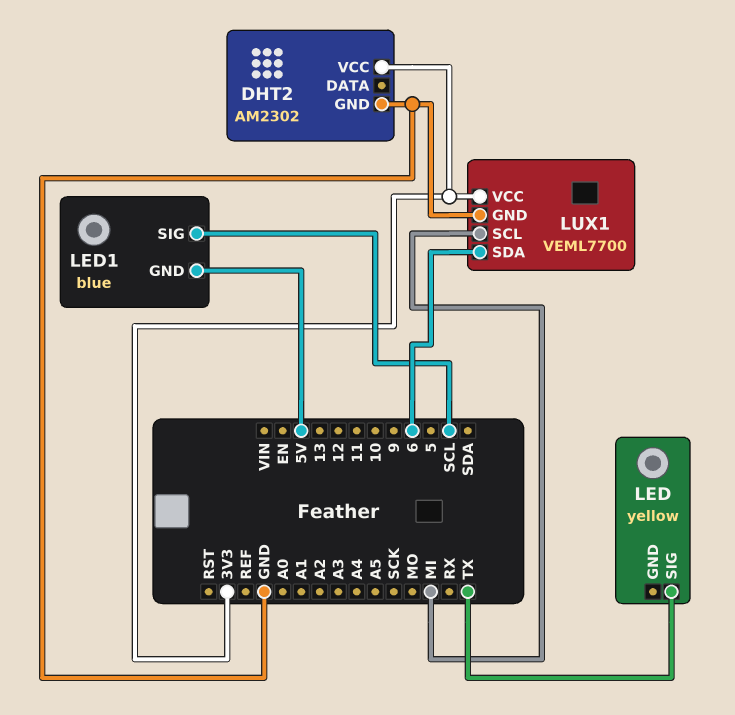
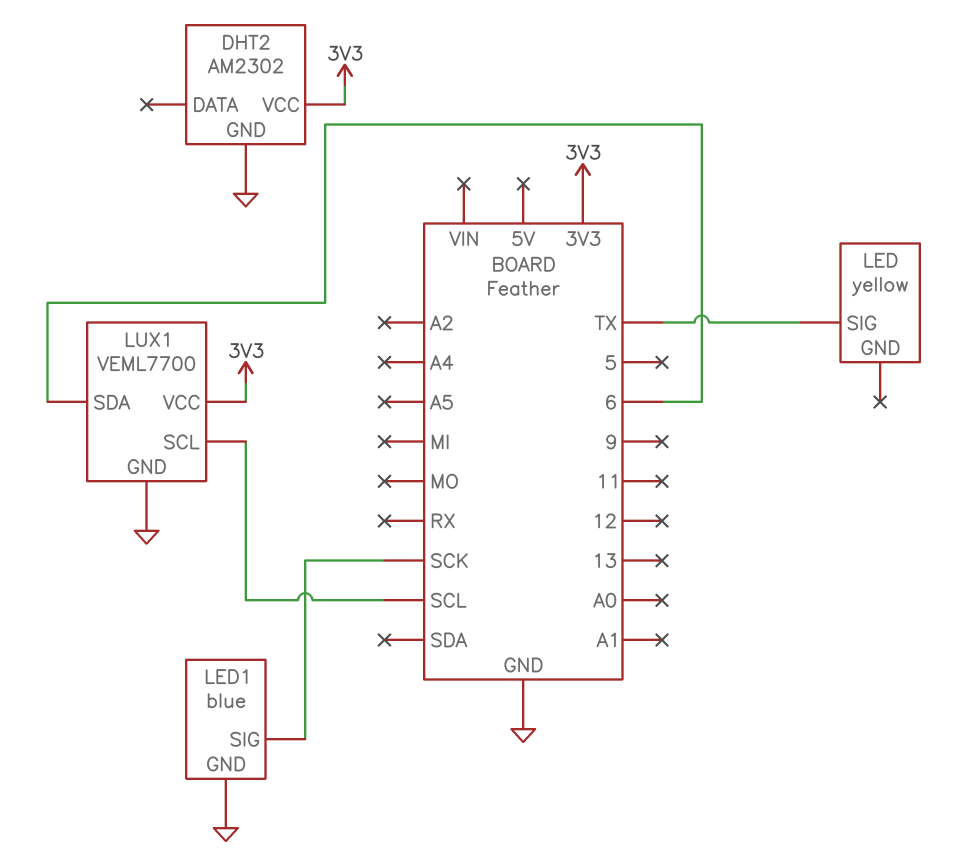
LED1 pin GND: 5V -> GND
LED1 pin SIG: SCL -> SCK
LUX1 pin SCL: MI -> SCL

